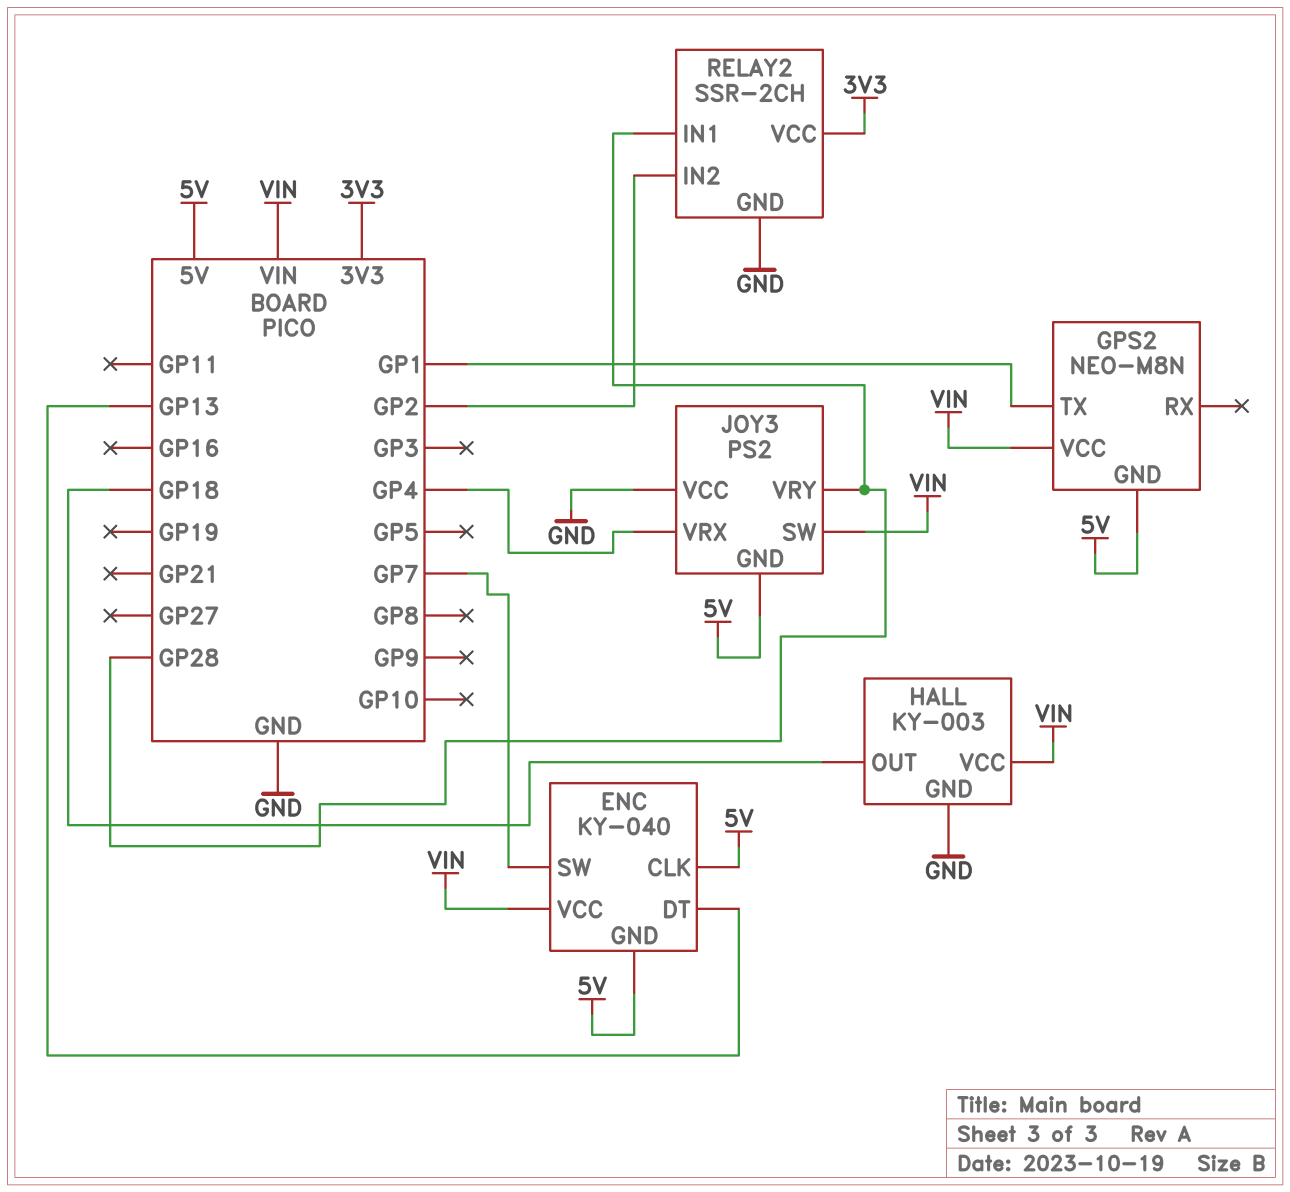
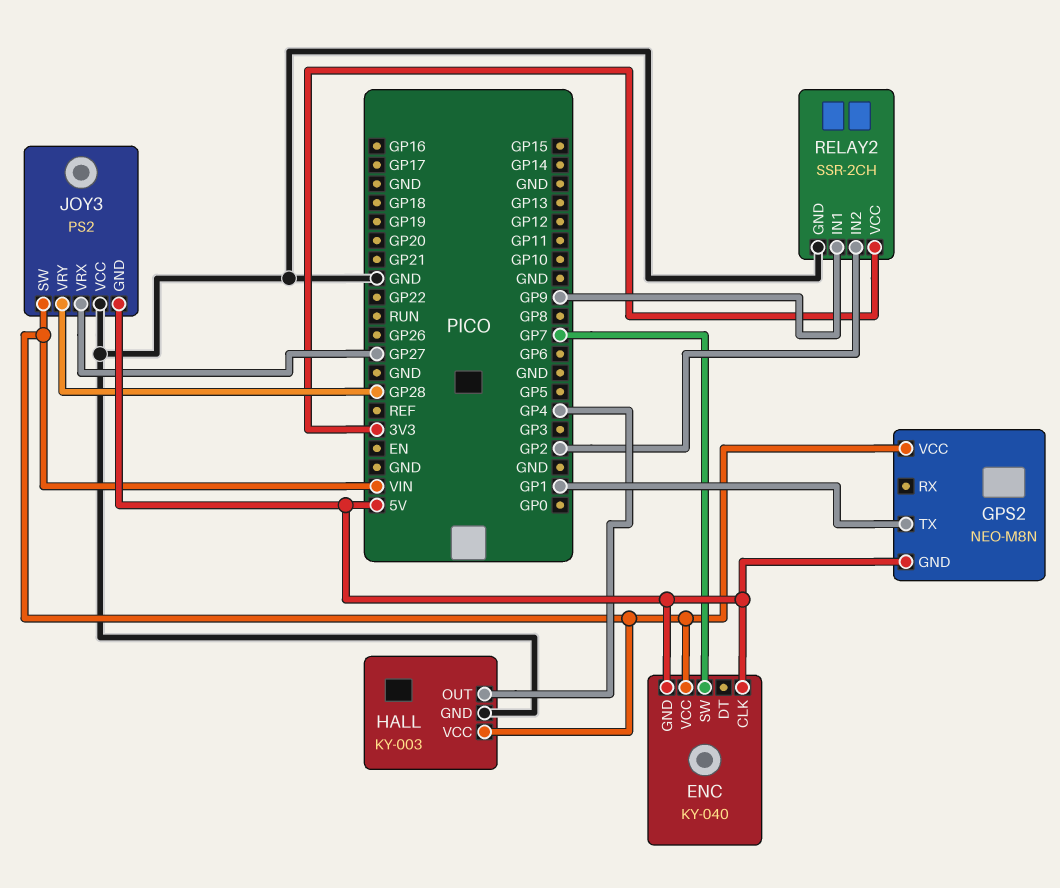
ENC pin DT: GP13 -> none
HALL pin OUT: GP18 -> GP4
JOY3 pin VRX: GP4 -> GP27
RELAY2 pin IN1: GP28 -> GP9

